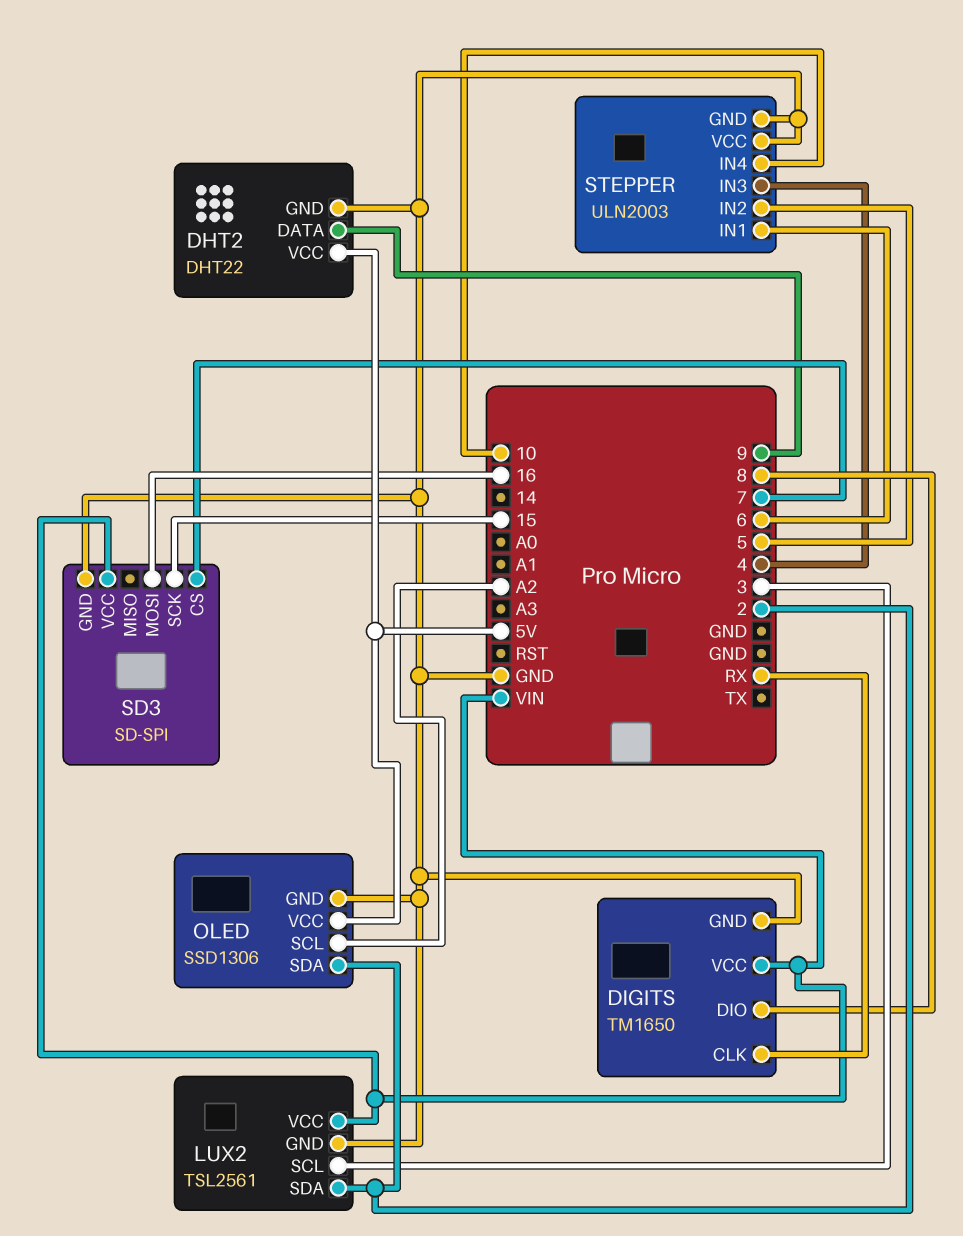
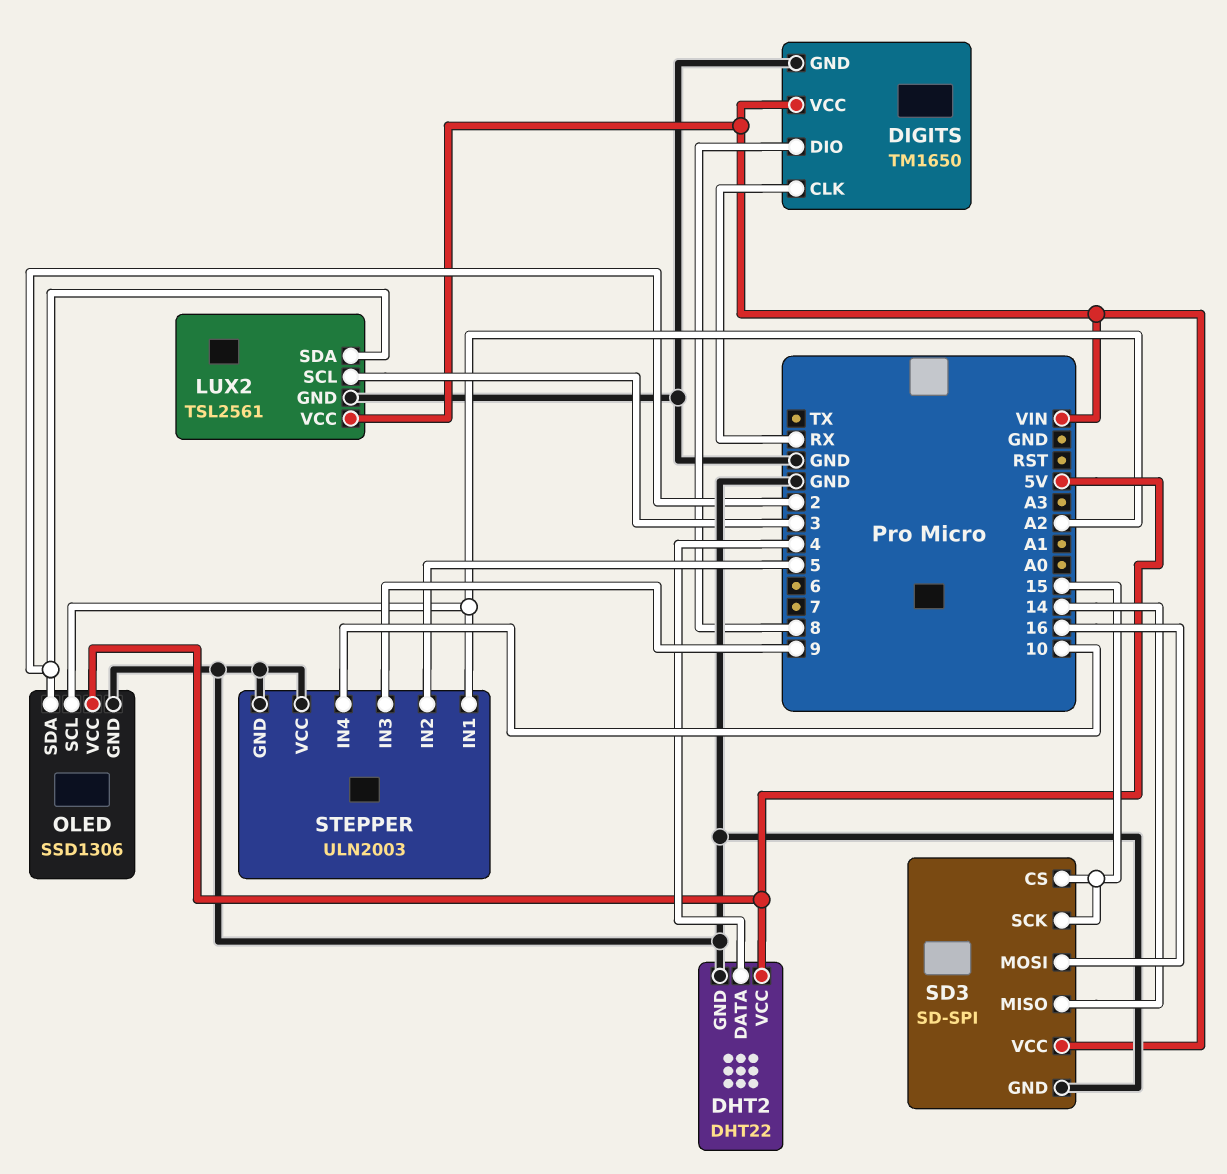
DHT2 pin DATA: 9 -> 4
SD3 pin CS: 7 -> 15
SD3 pin MISO: none -> 14
STEPPER pin IN1: 6 -> A2
STEPPER pin IN3: 4 -> 9

